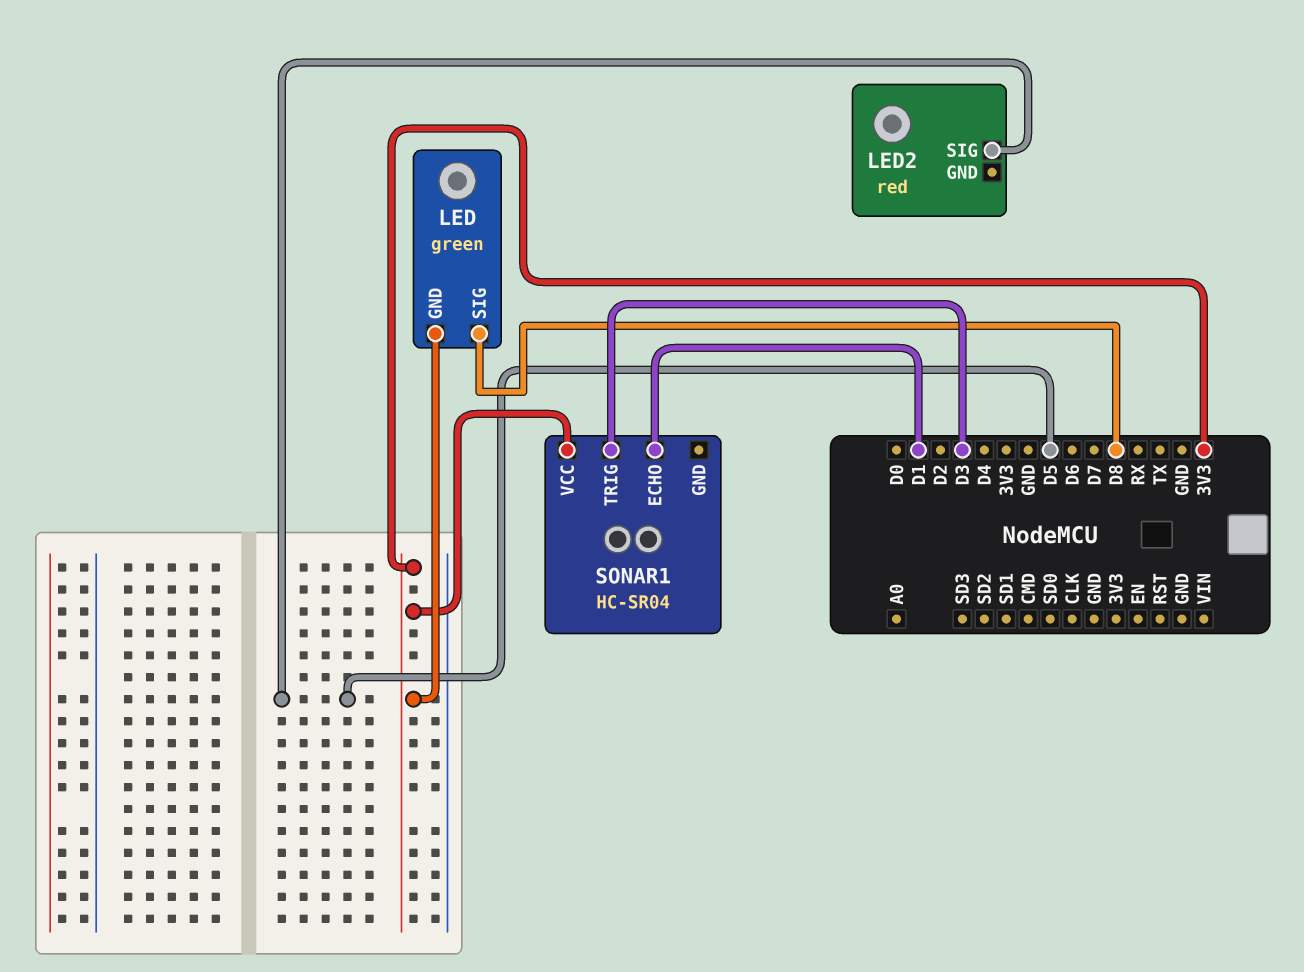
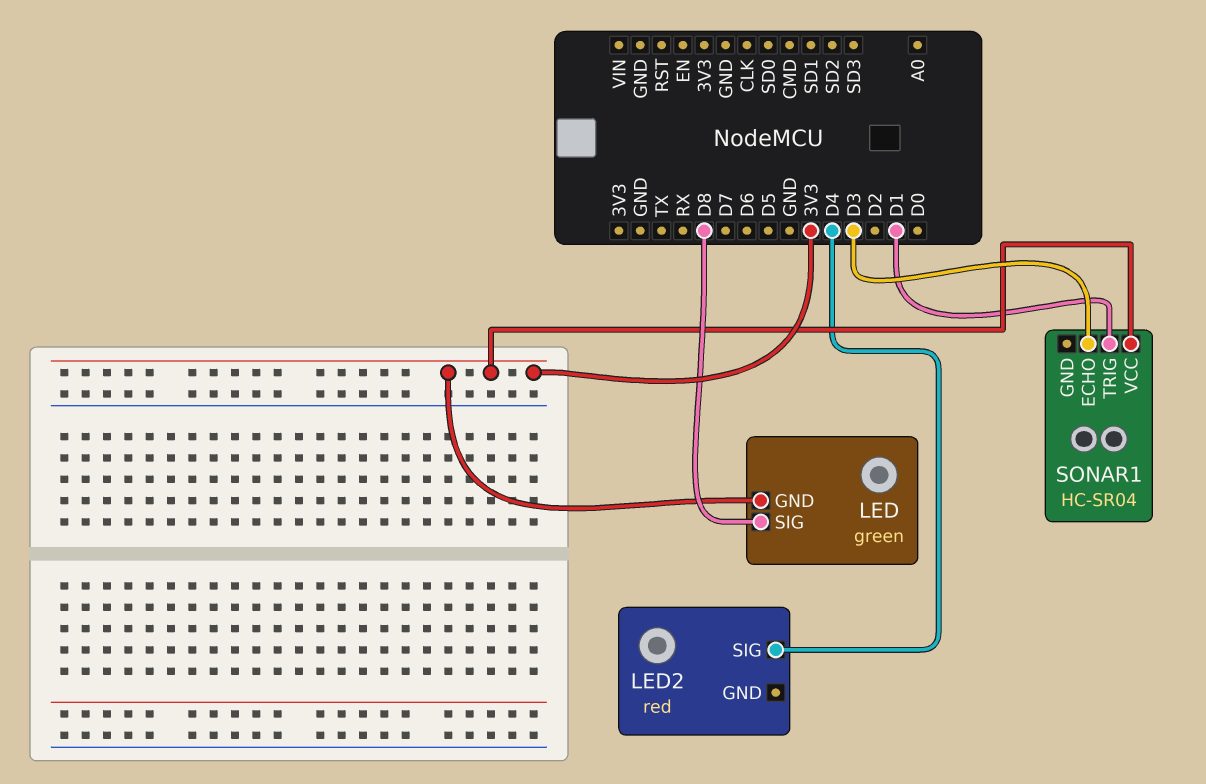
LED2 pin SIG: D5 -> D4
SONAR1 pin ECHO: D1 -> D3
SONAR1 pin TRIG: D3 -> D1

